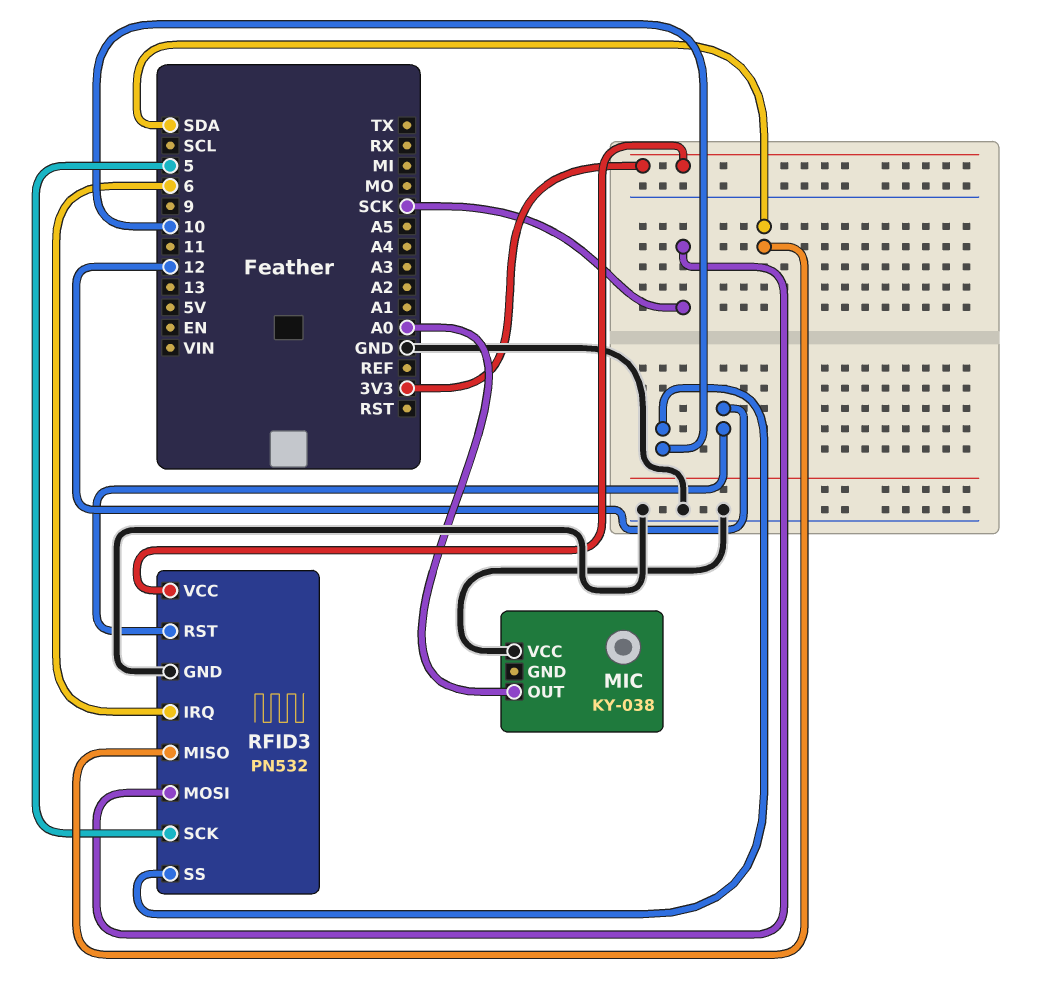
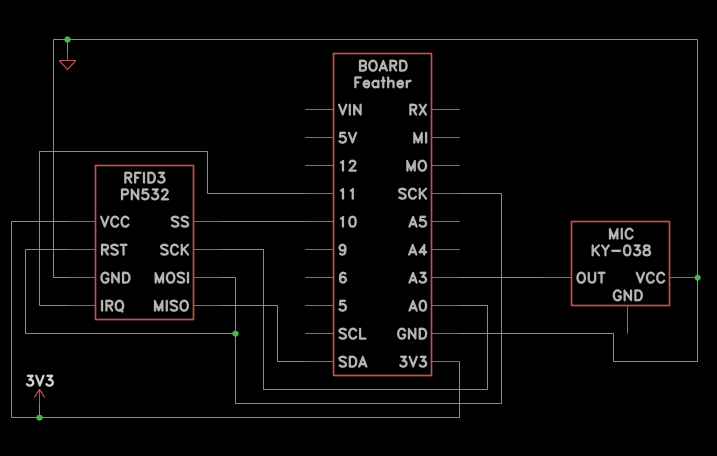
MIC pin OUT: A0 -> A3
RFID3 pin IRQ: 6 -> 11
RFID3 pin RST: 12 -> SCK
RFID3 pin SCK: 5 -> A0

